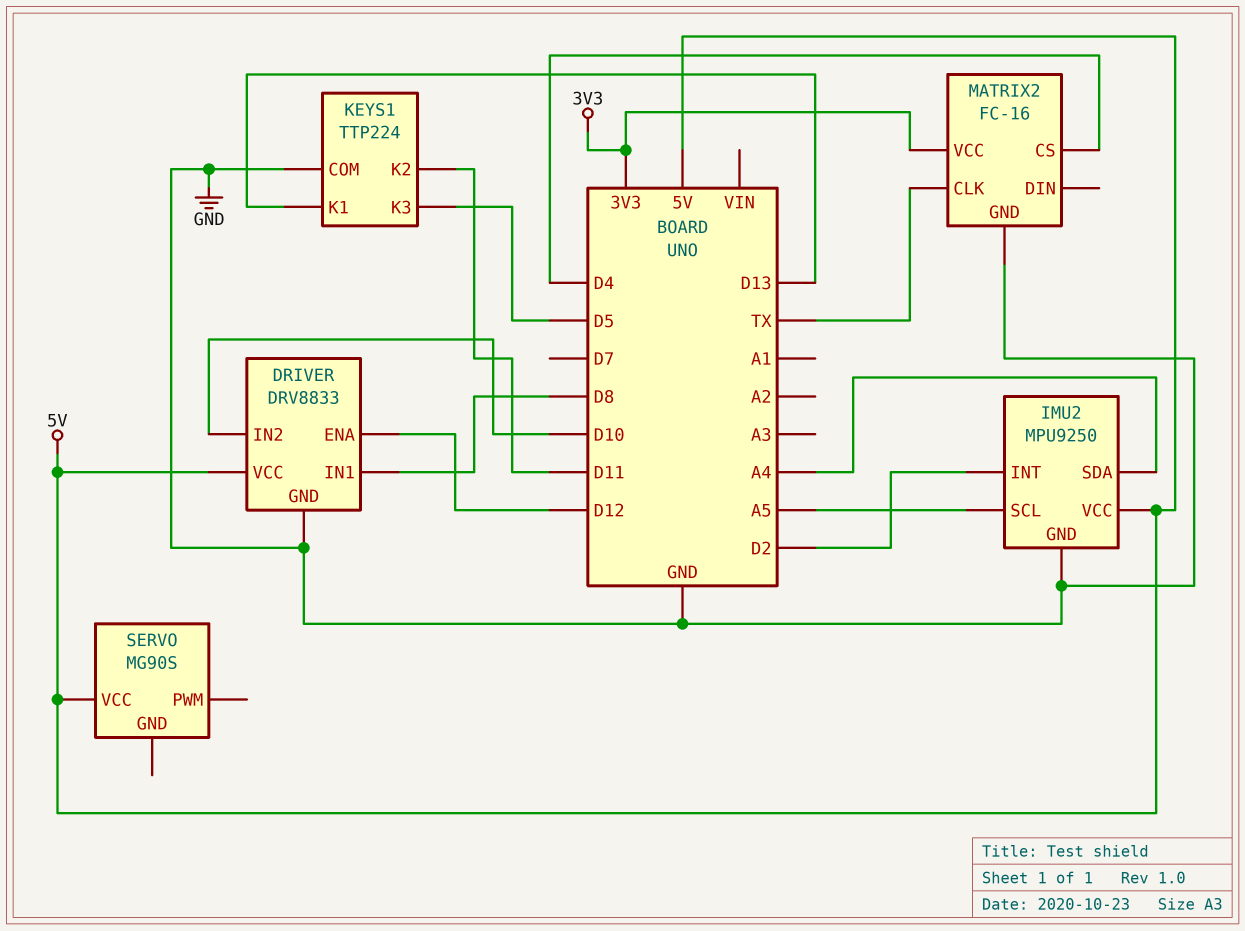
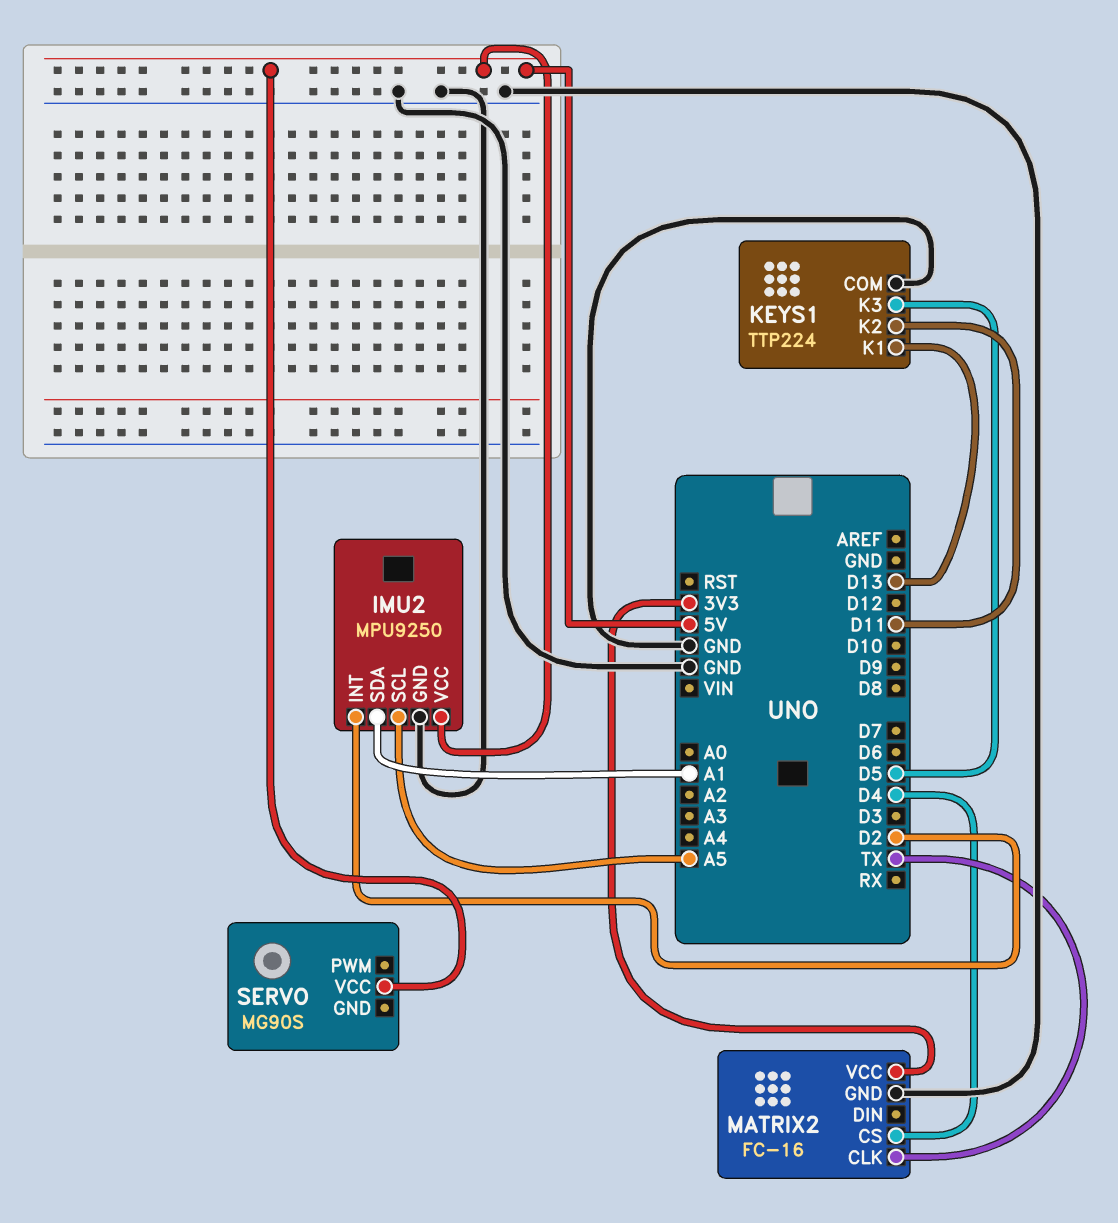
DRIVER: DRV8833 -> none
DRIVER pin ENA: D12 -> none
DRIVER pin GND: GND -> none
DRIVER pin IN1: D8 -> none
DRIVER pin IN2: D10 -> none
DRIVER pin VCC: 5V -> none
IMU2 pin SDA: A4 -> A1

